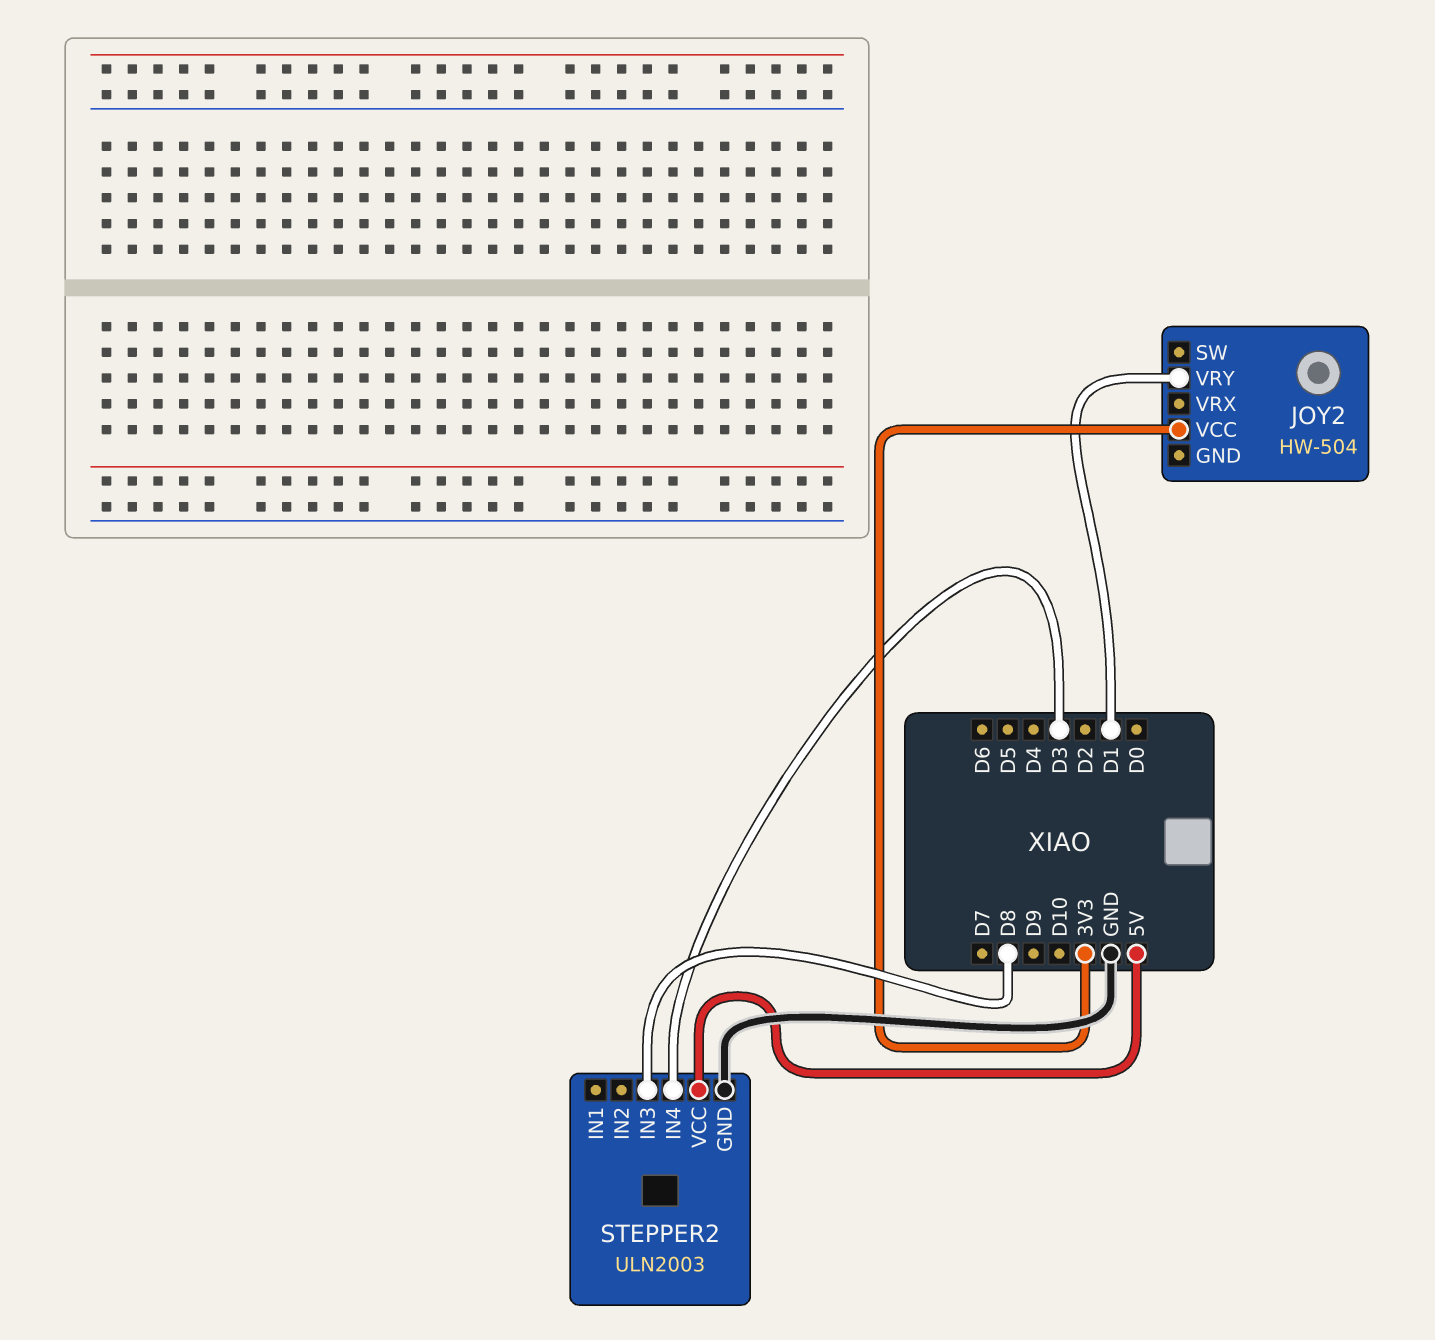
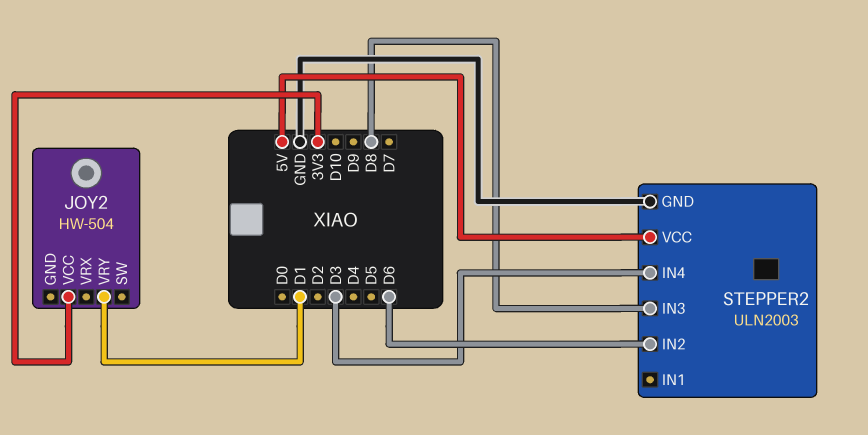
STEPPER2 pin IN2: none -> D6

